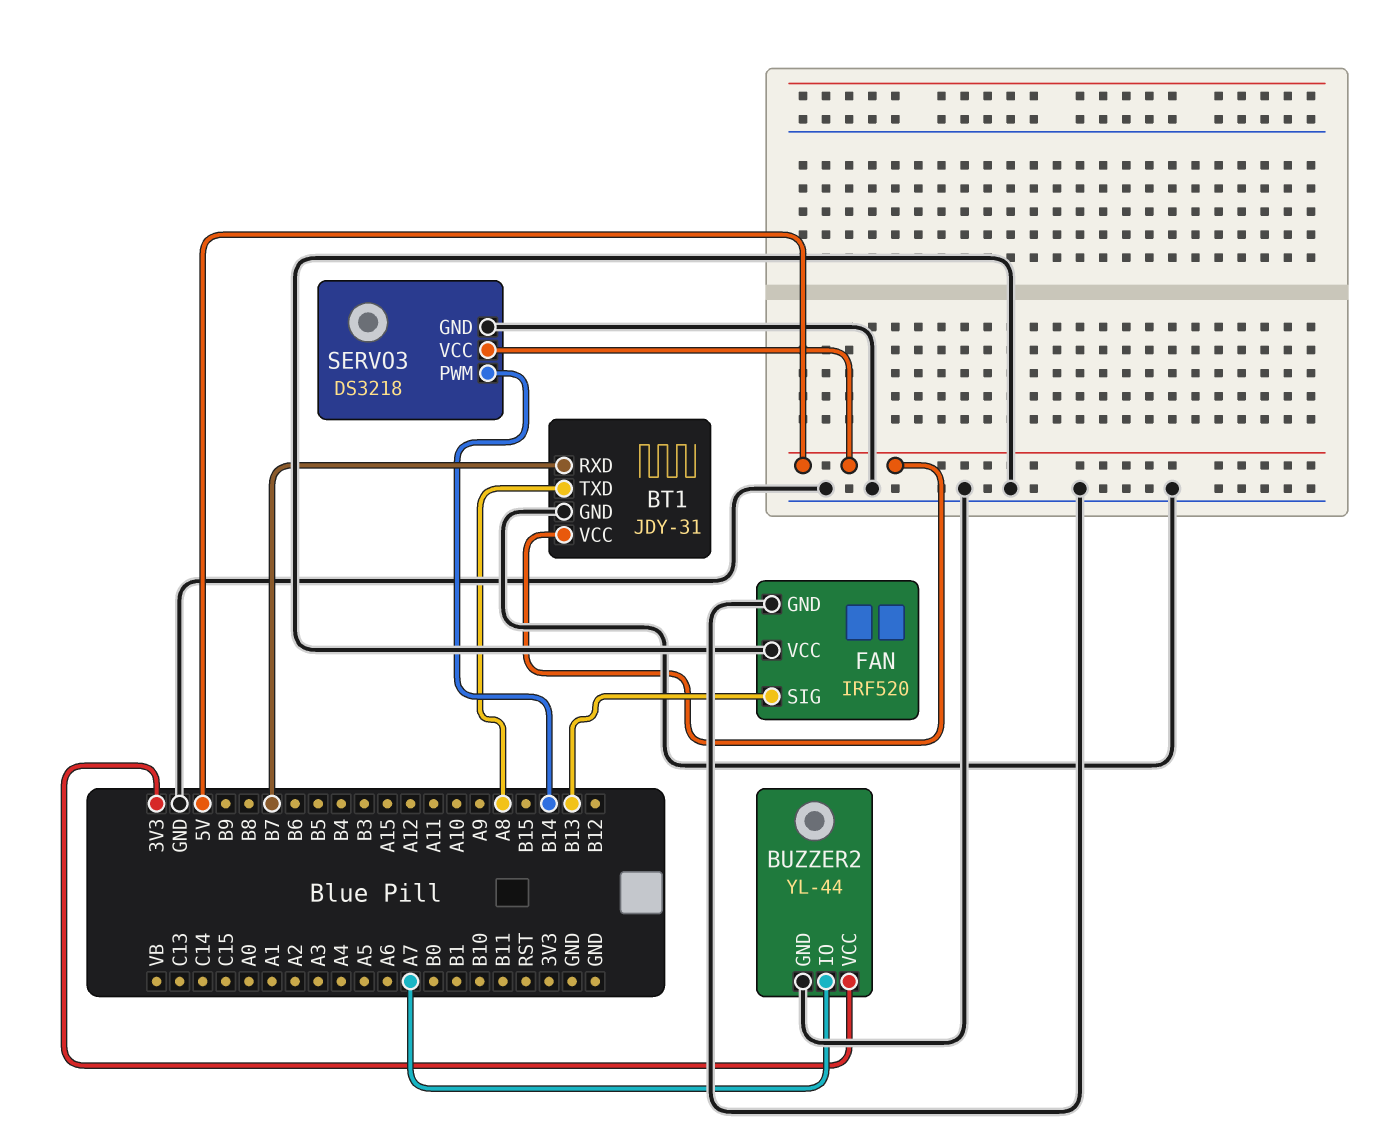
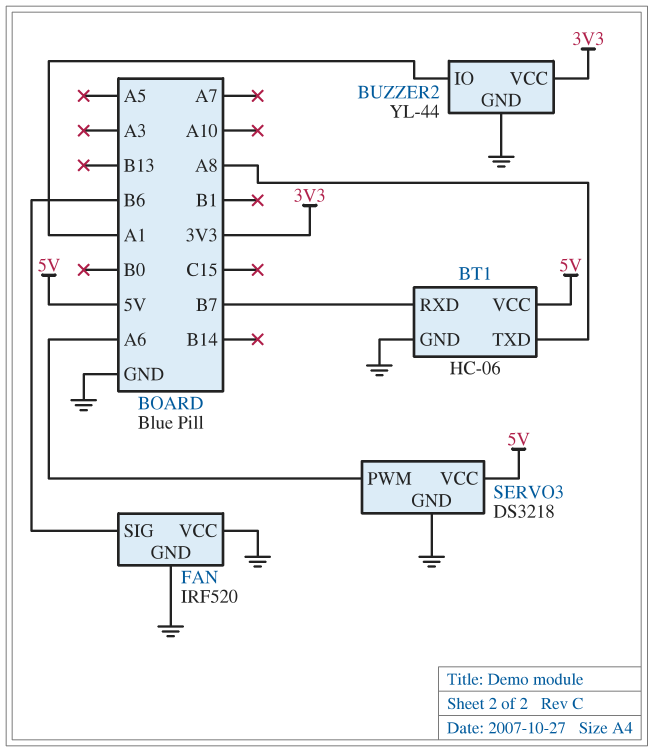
BT1: JDY-31 -> HC-06
BUZZER2 pin IO: A7 -> A1
FAN pin SIG: B13 -> B6
SERVO3 pin PWM: B14 -> A6

